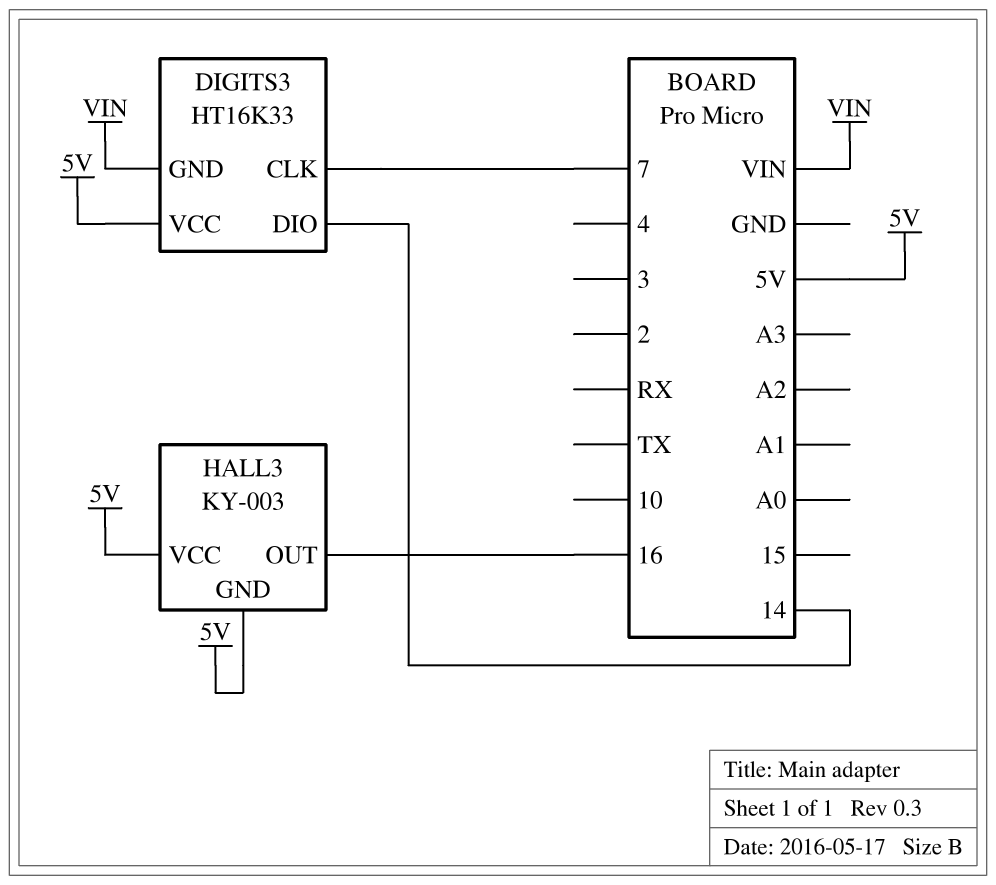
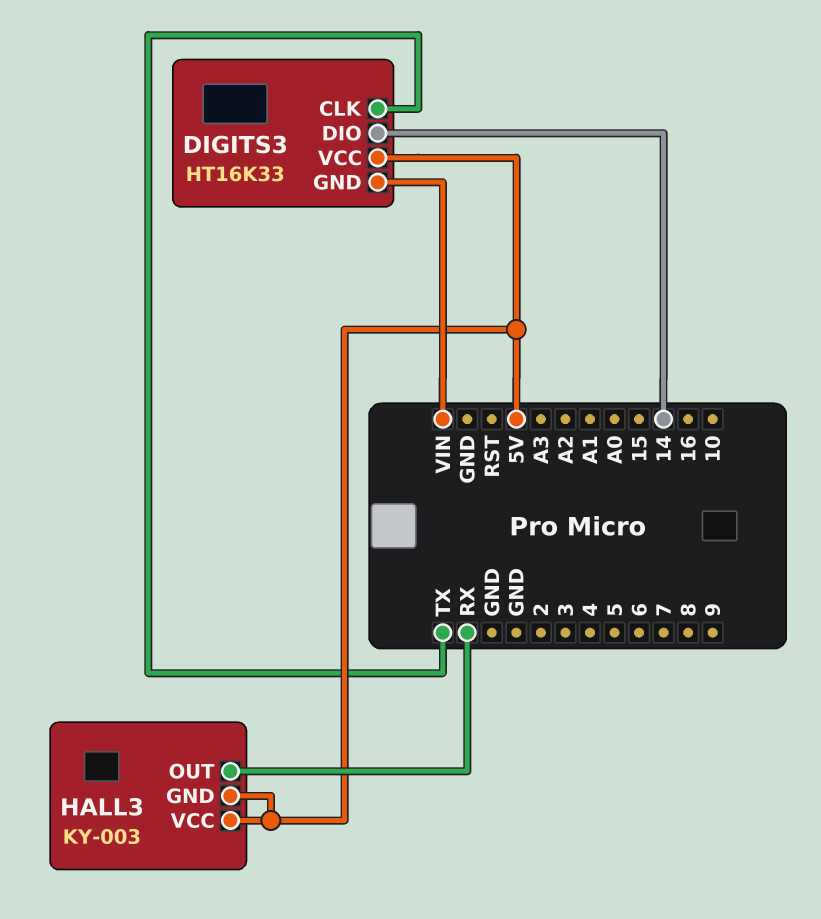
DIGITS3 pin CLK: 7 -> TX
HALL3 pin OUT: 16 -> RX

